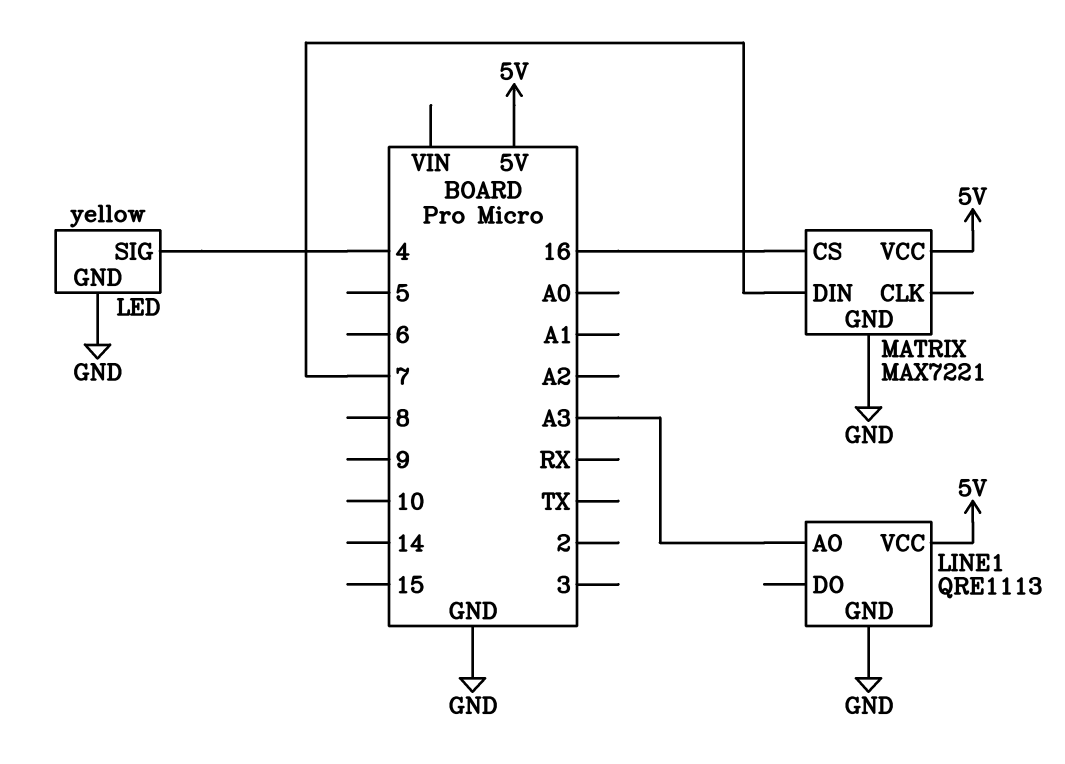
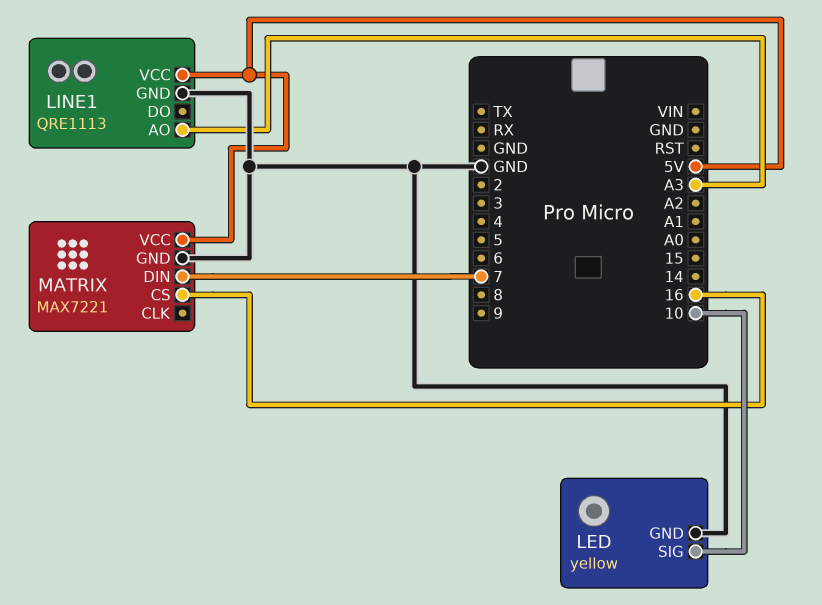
LED pin SIG: 4 -> 10

